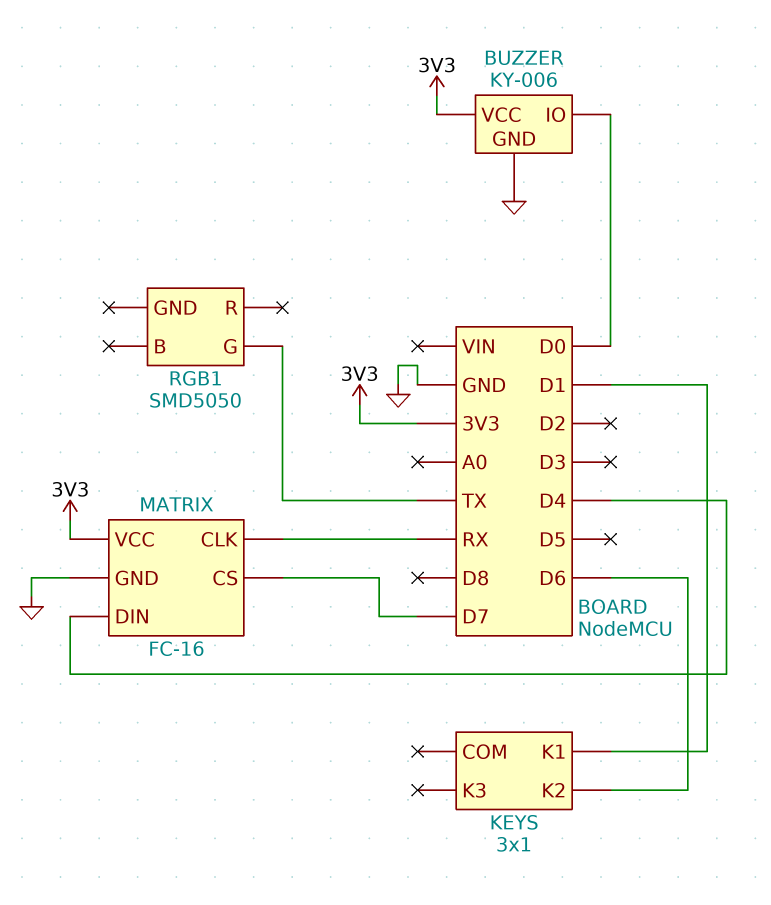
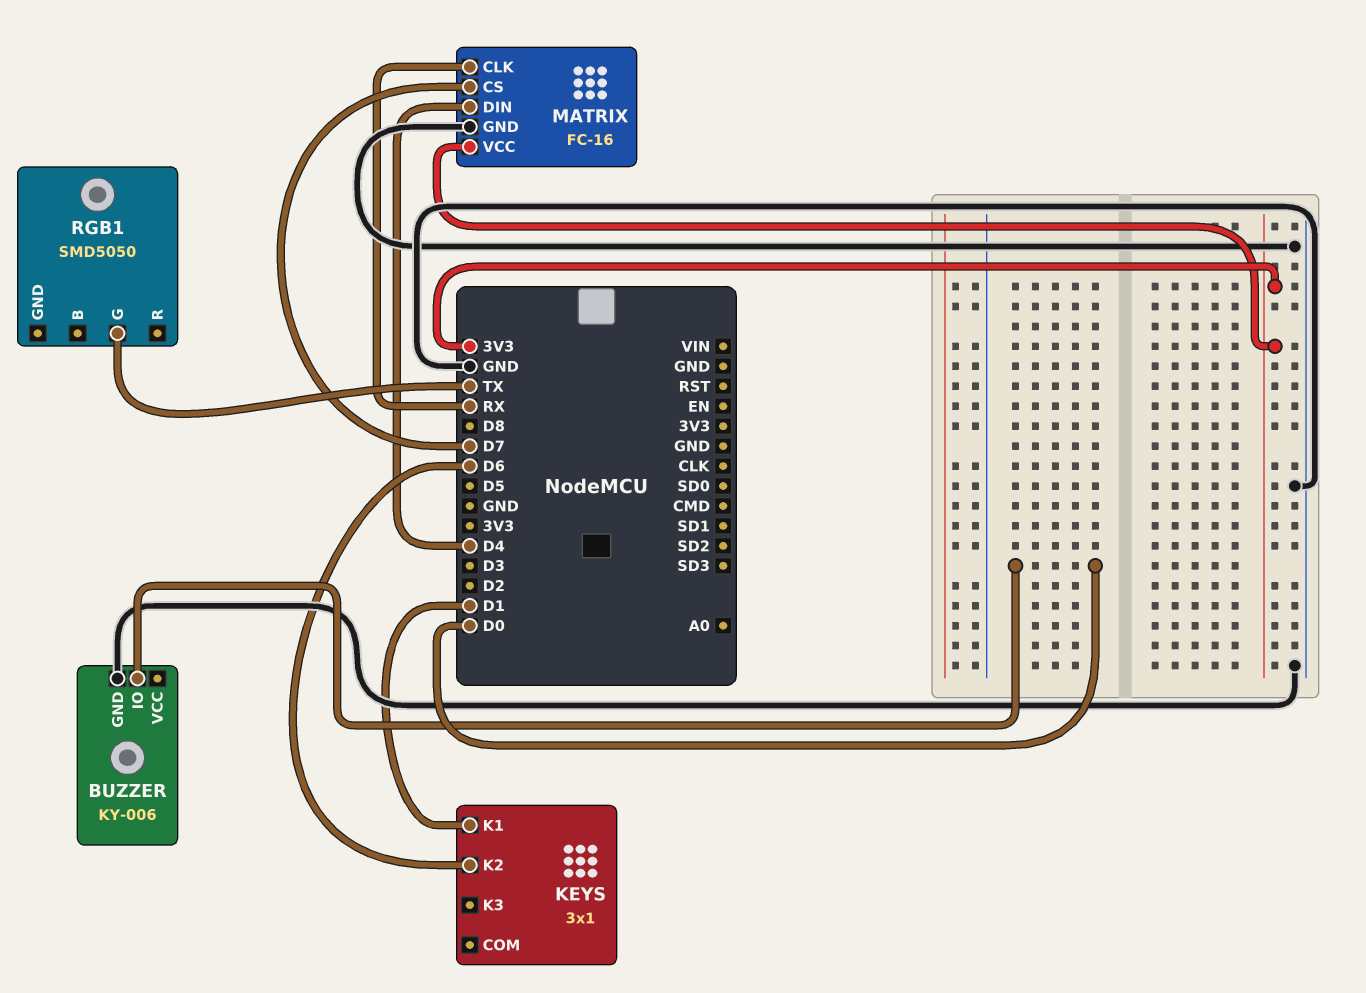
BUZZER pin VCC: 3V3 -> none

